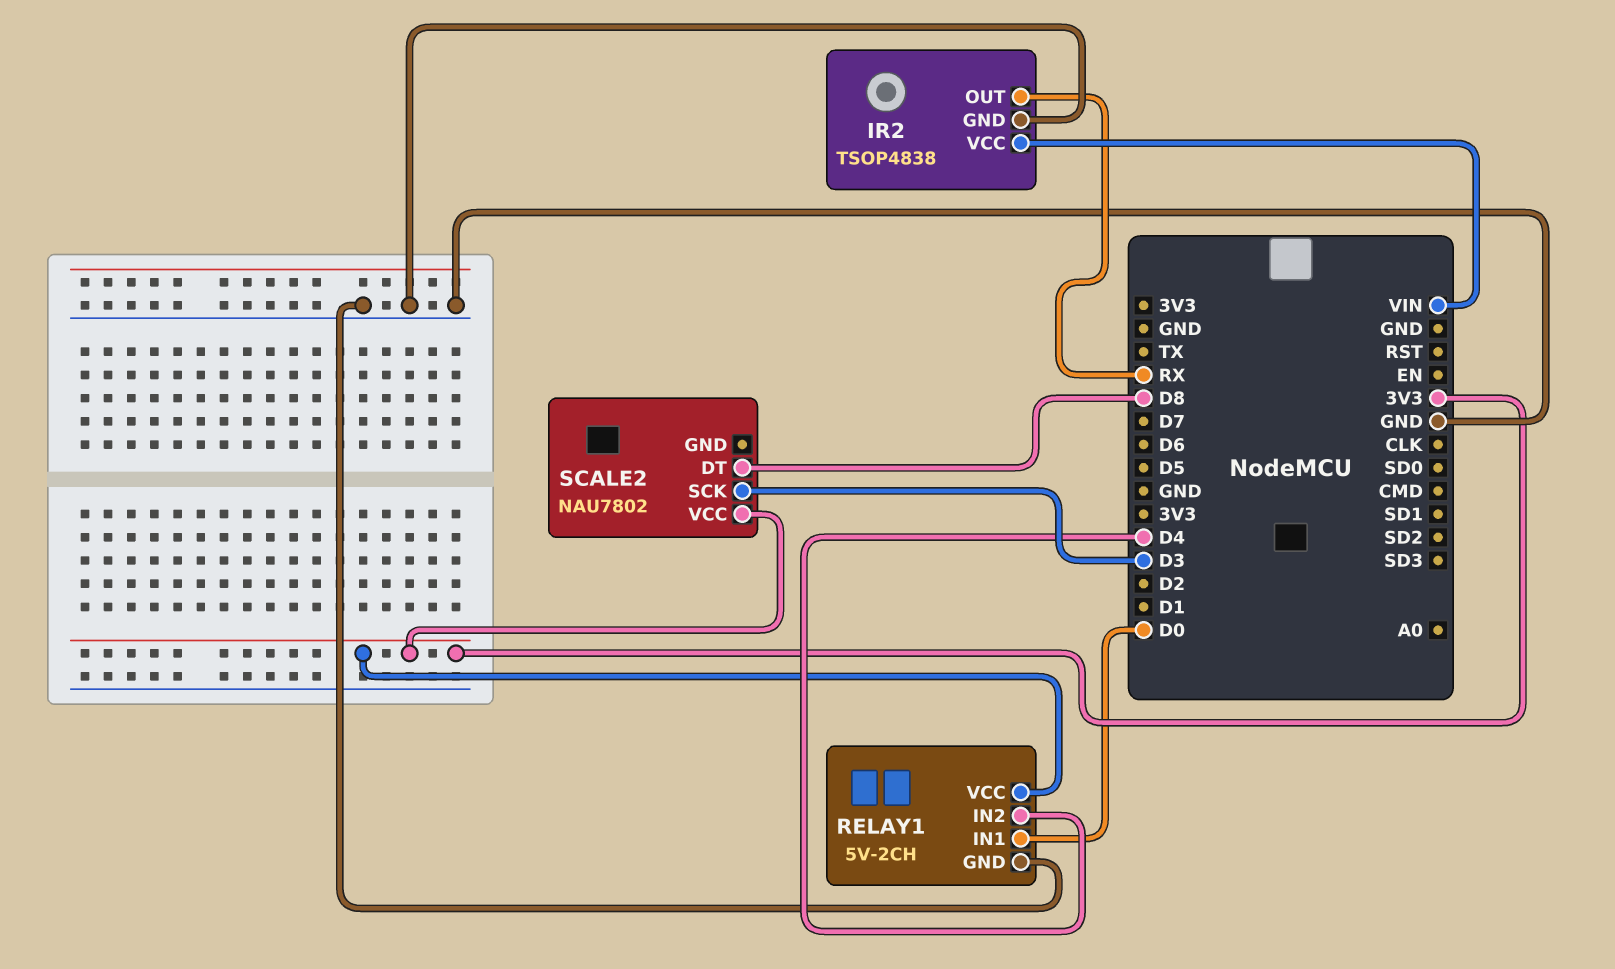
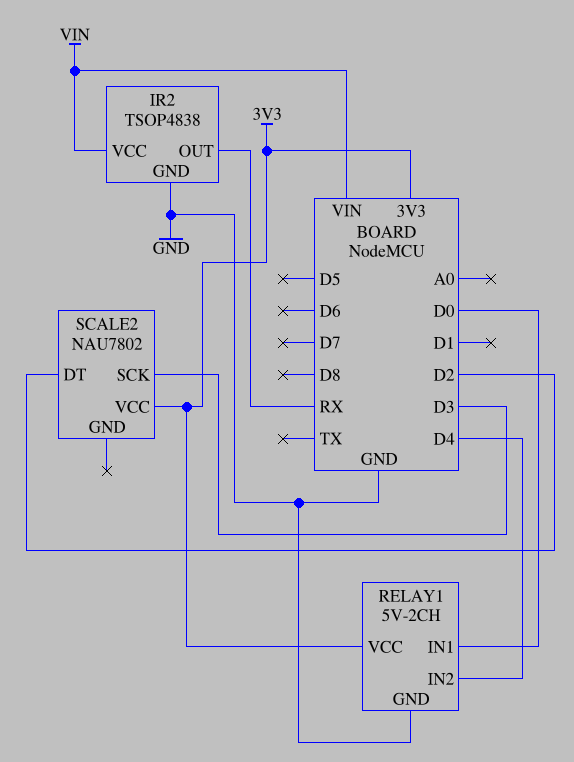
SCALE2 pin DT: D8 -> D2

